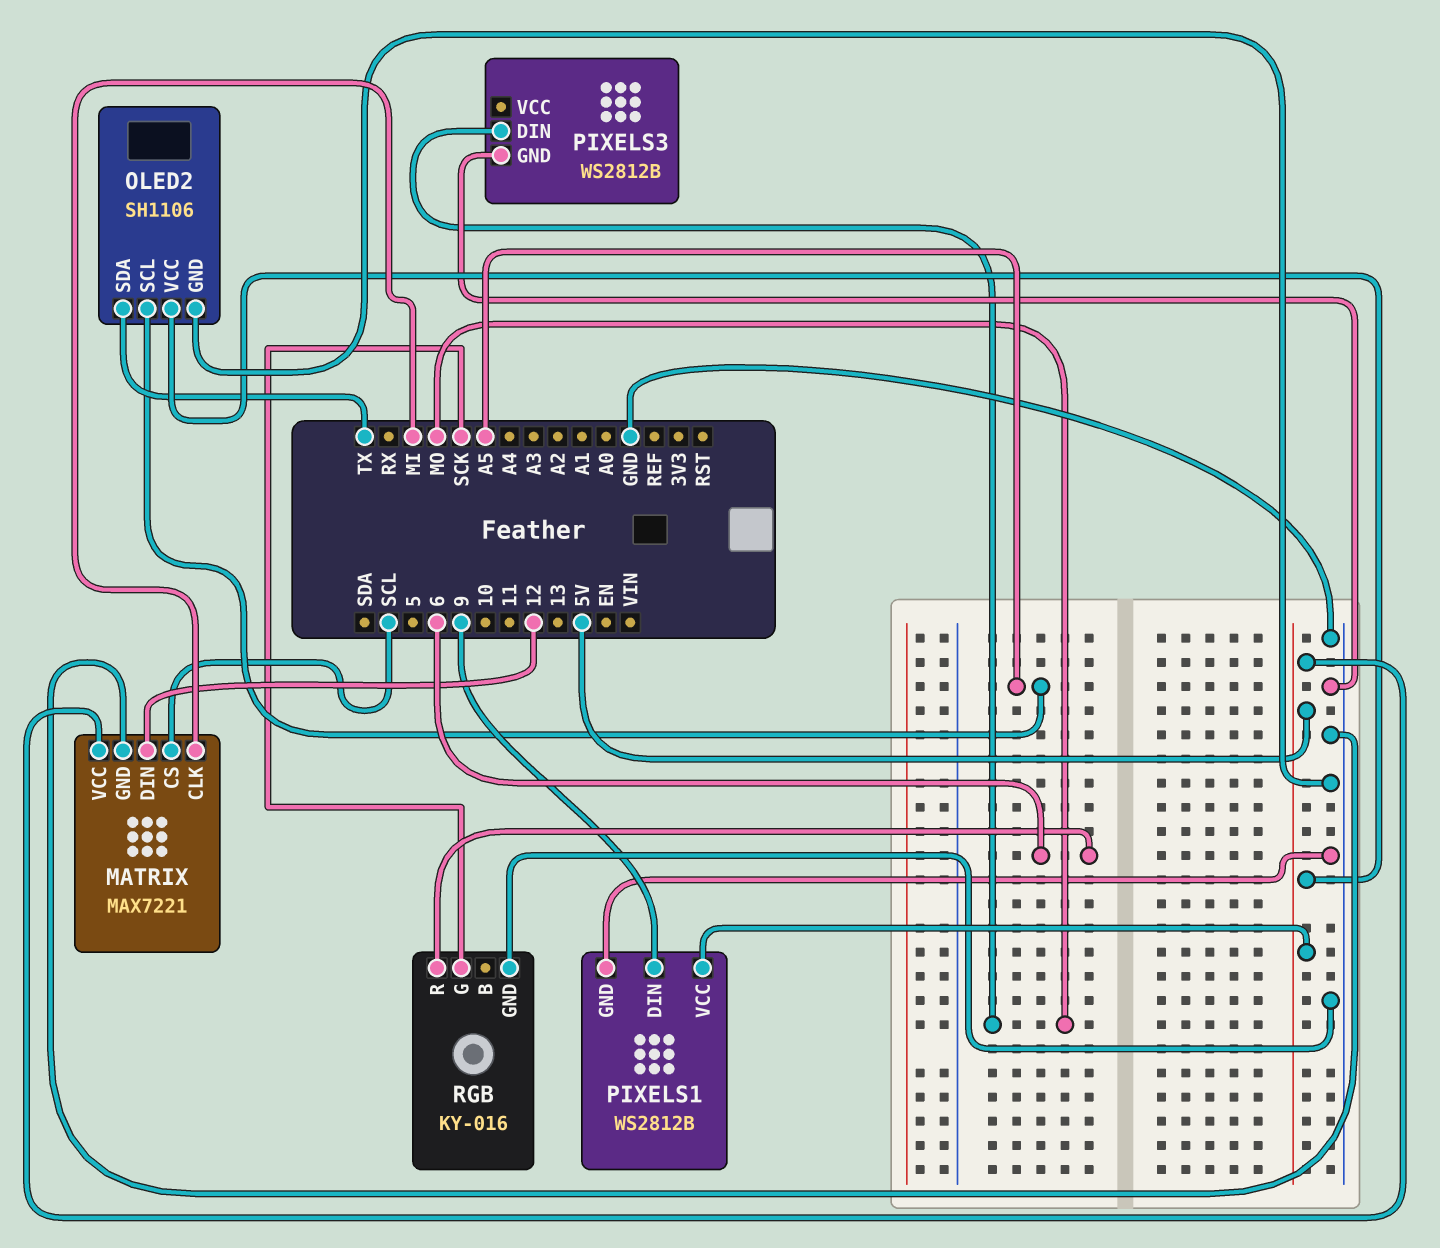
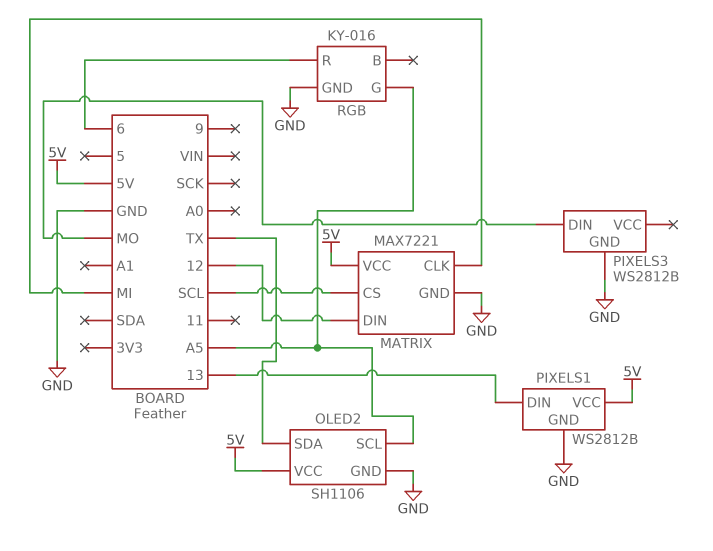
PIXELS1 pin DIN: 9 -> 13
RGB pin G: SCK -> A5

